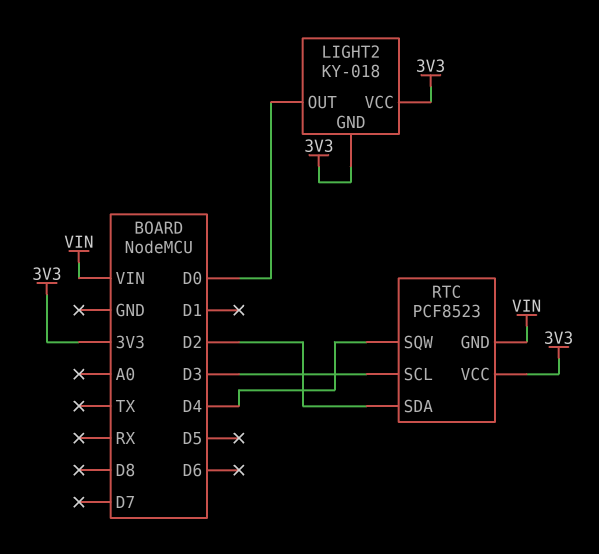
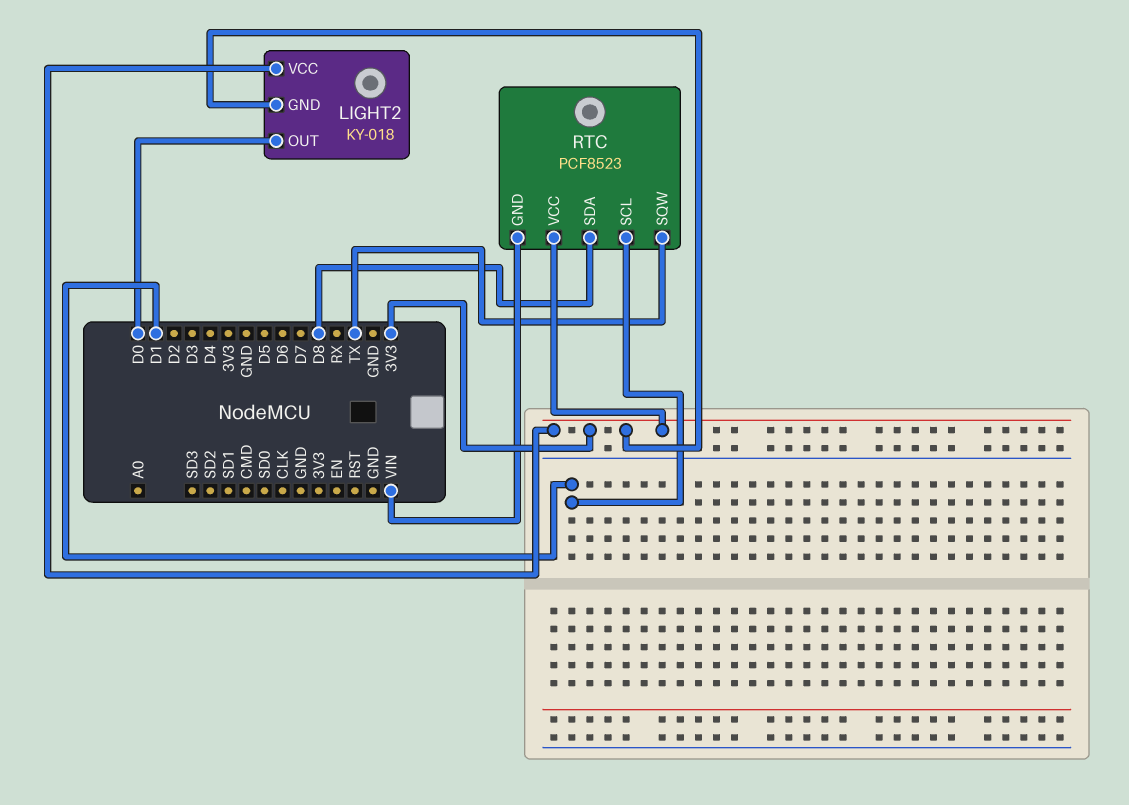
RTC pin SCL: D3 -> D1
RTC pin SDA: D2 -> D8
RTC pin SQW: D4 -> TX

